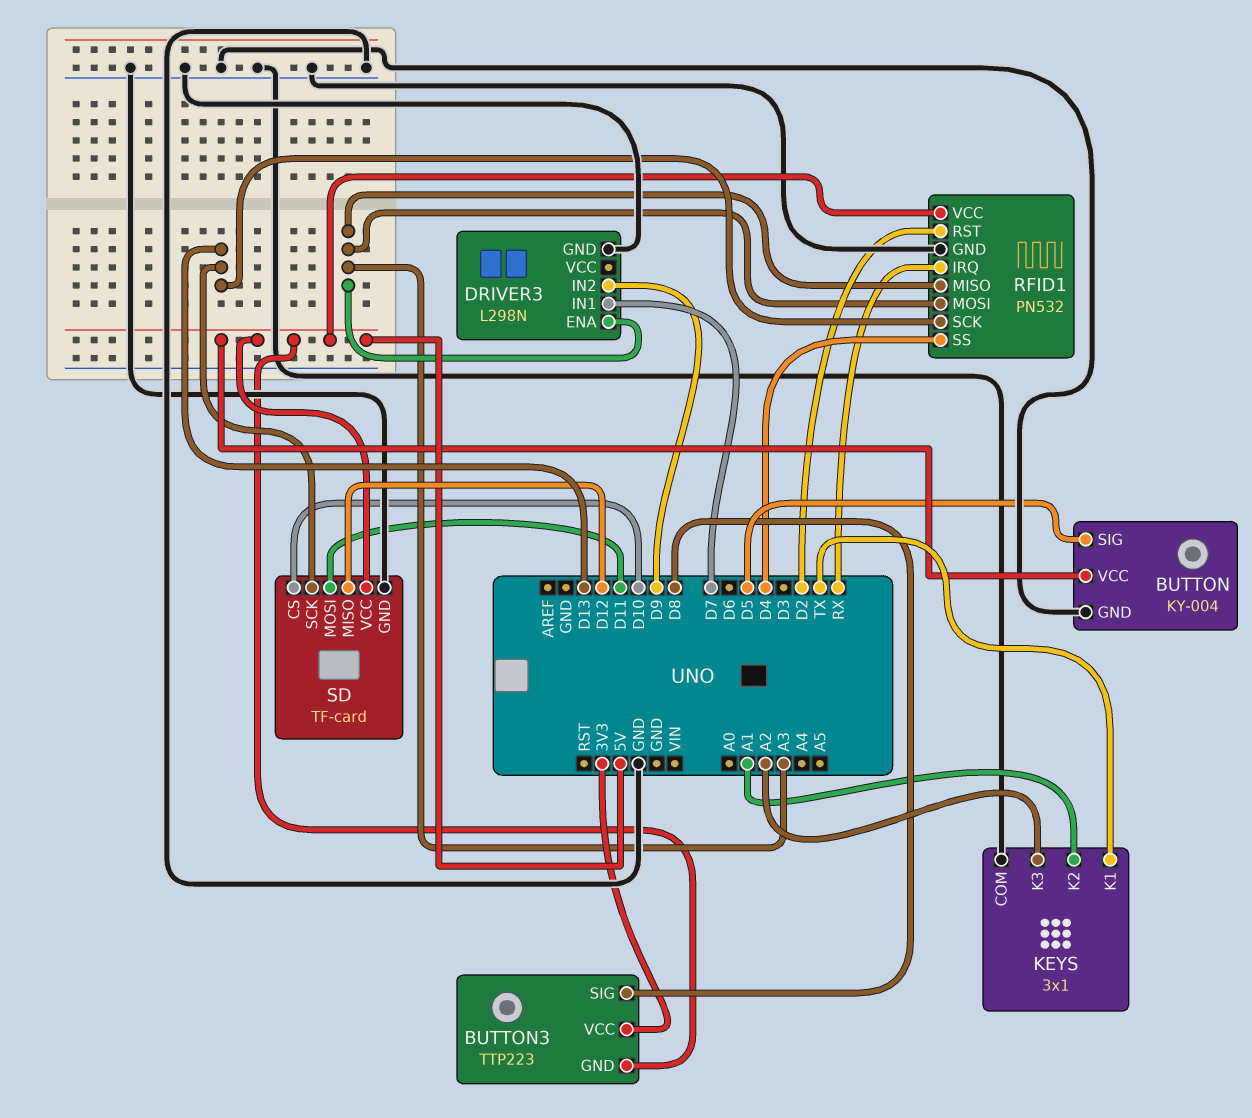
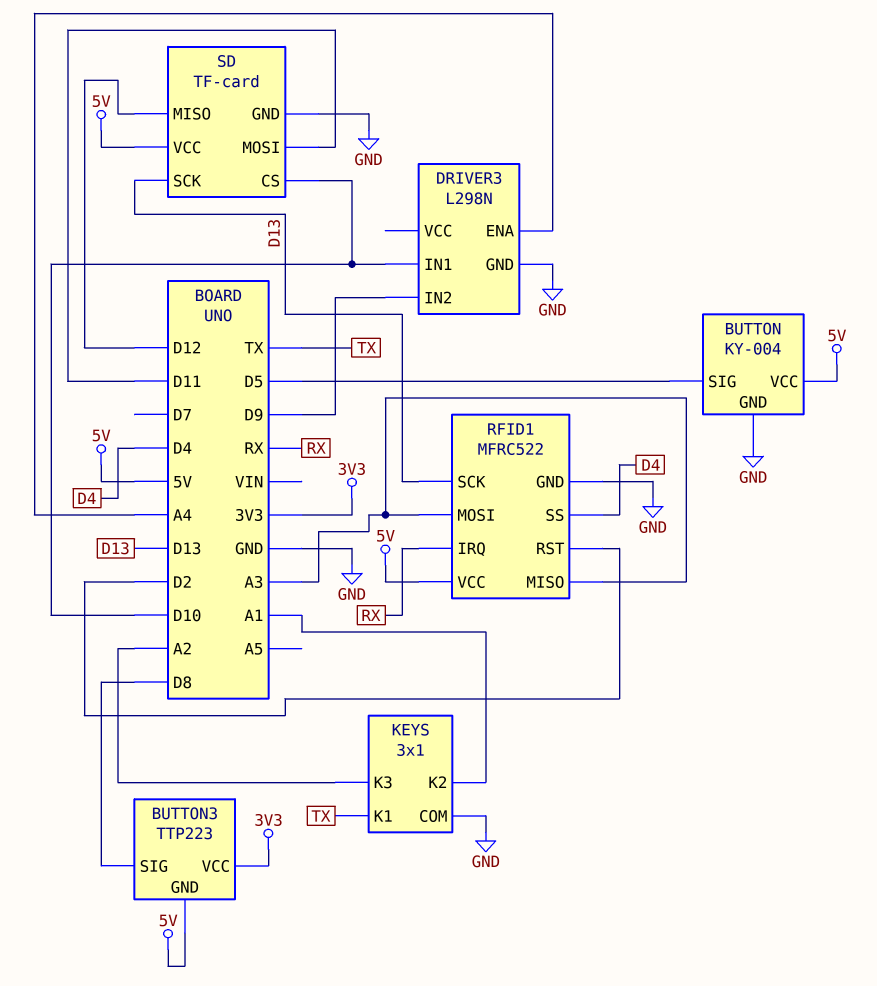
DRIVER3 pin ENA: A3 -> A4
DRIVER3 pin IN1: D7 -> D10
RFID1: PN532 -> MFRC522

